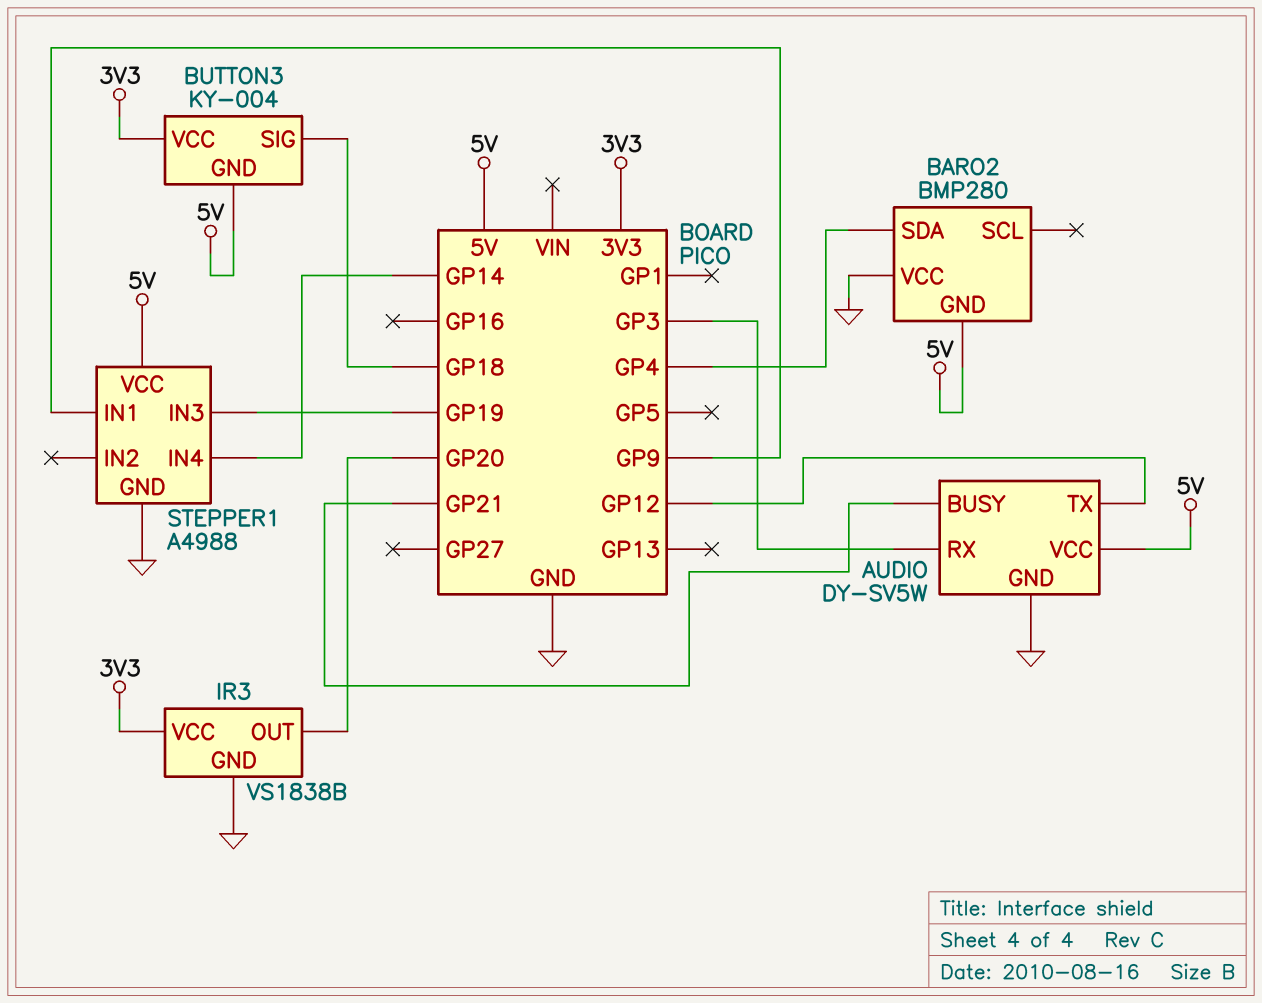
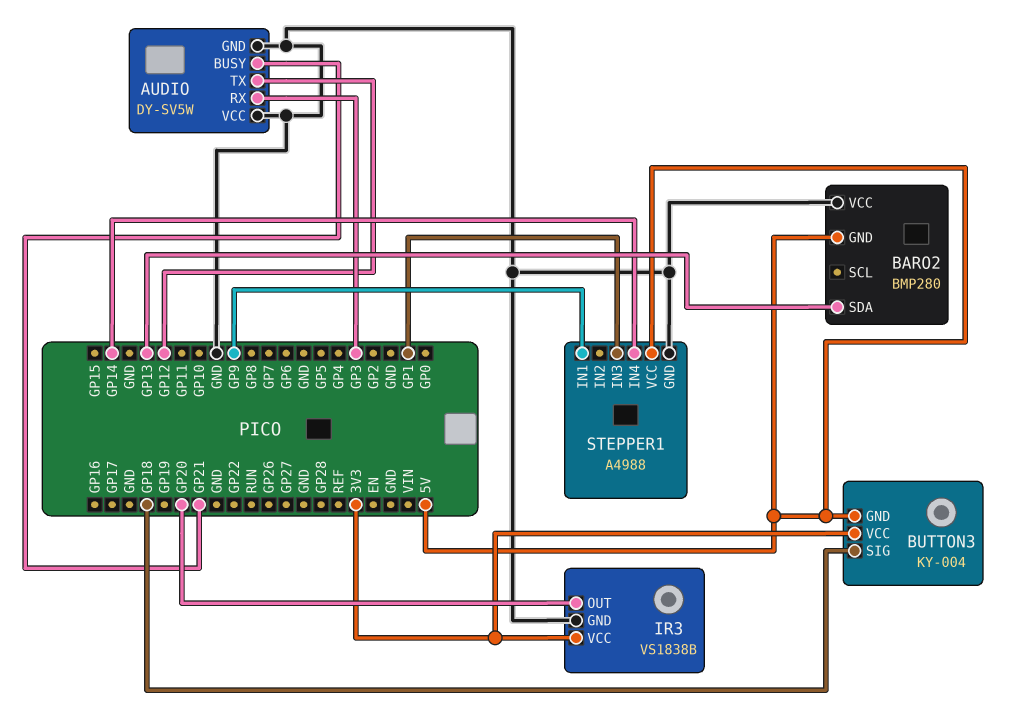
AUDIO pin VCC: 5V -> GND
BARO2 pin SDA: GP4 -> GP13
STEPPER1 pin IN3: GP19 -> GP1

